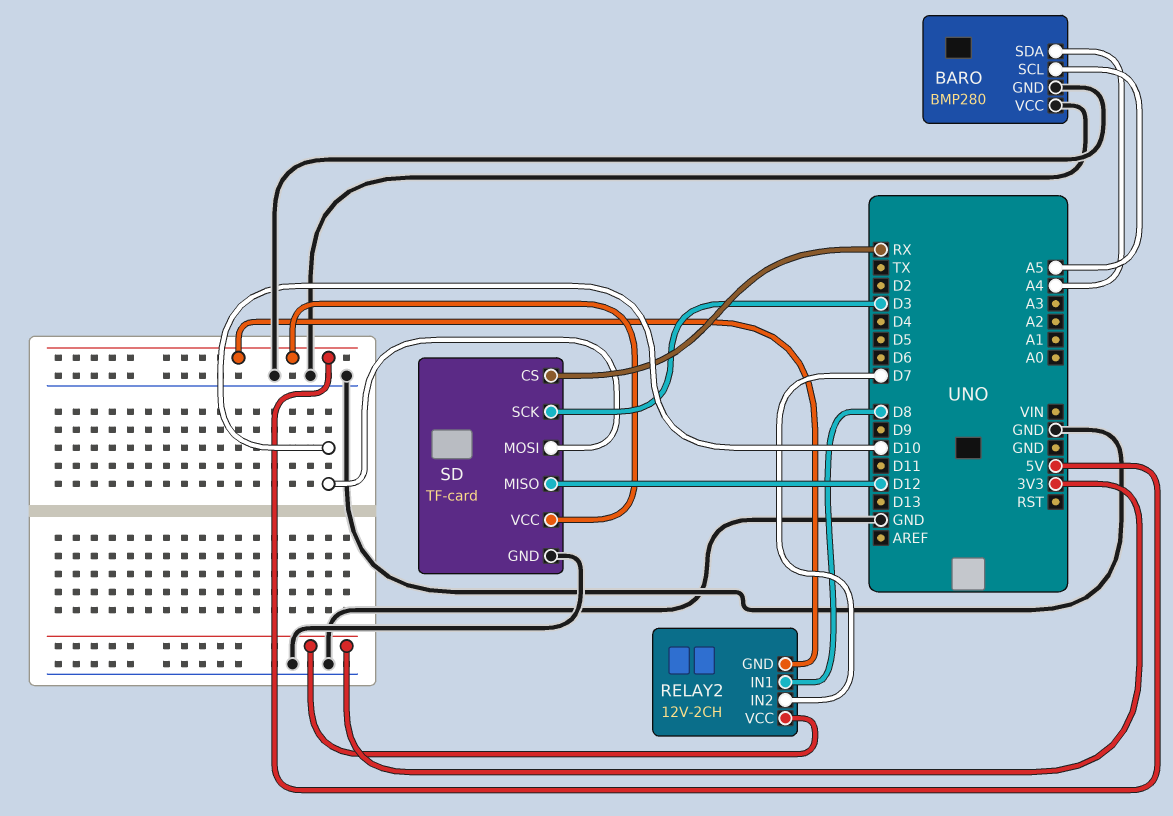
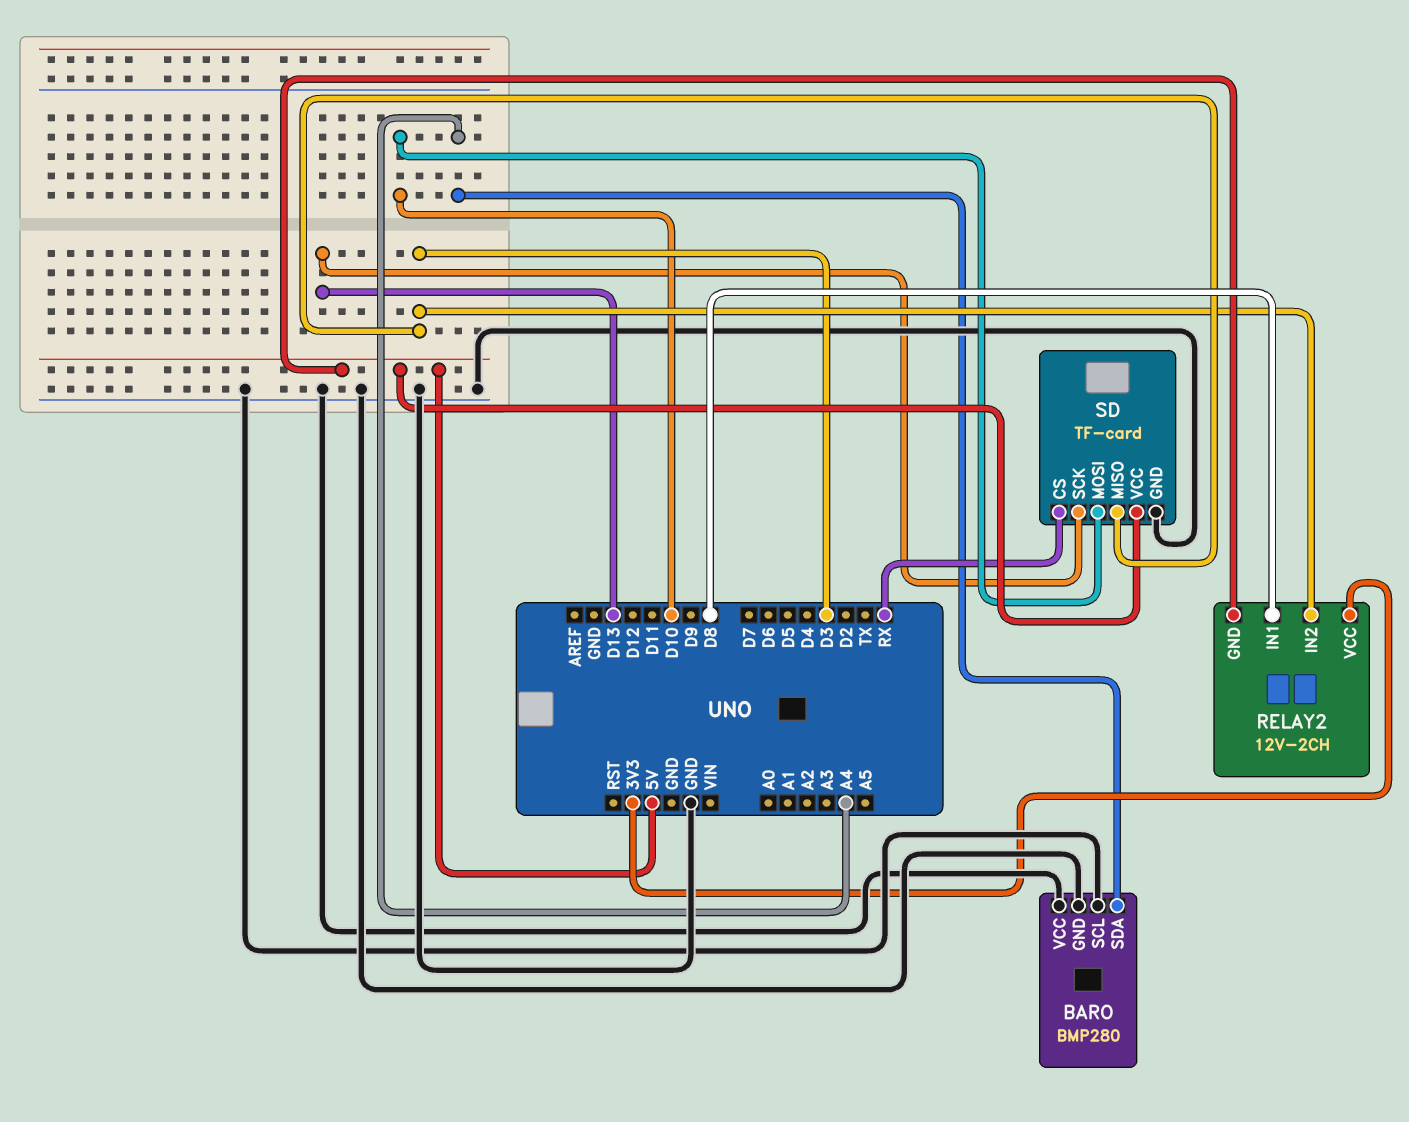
BARO pin SCL: A5 -> GND
RELAY2 pin IN2: D7 -> D3
SD pin MISO: D12 -> D3
SD pin SCK: D3 -> D13

